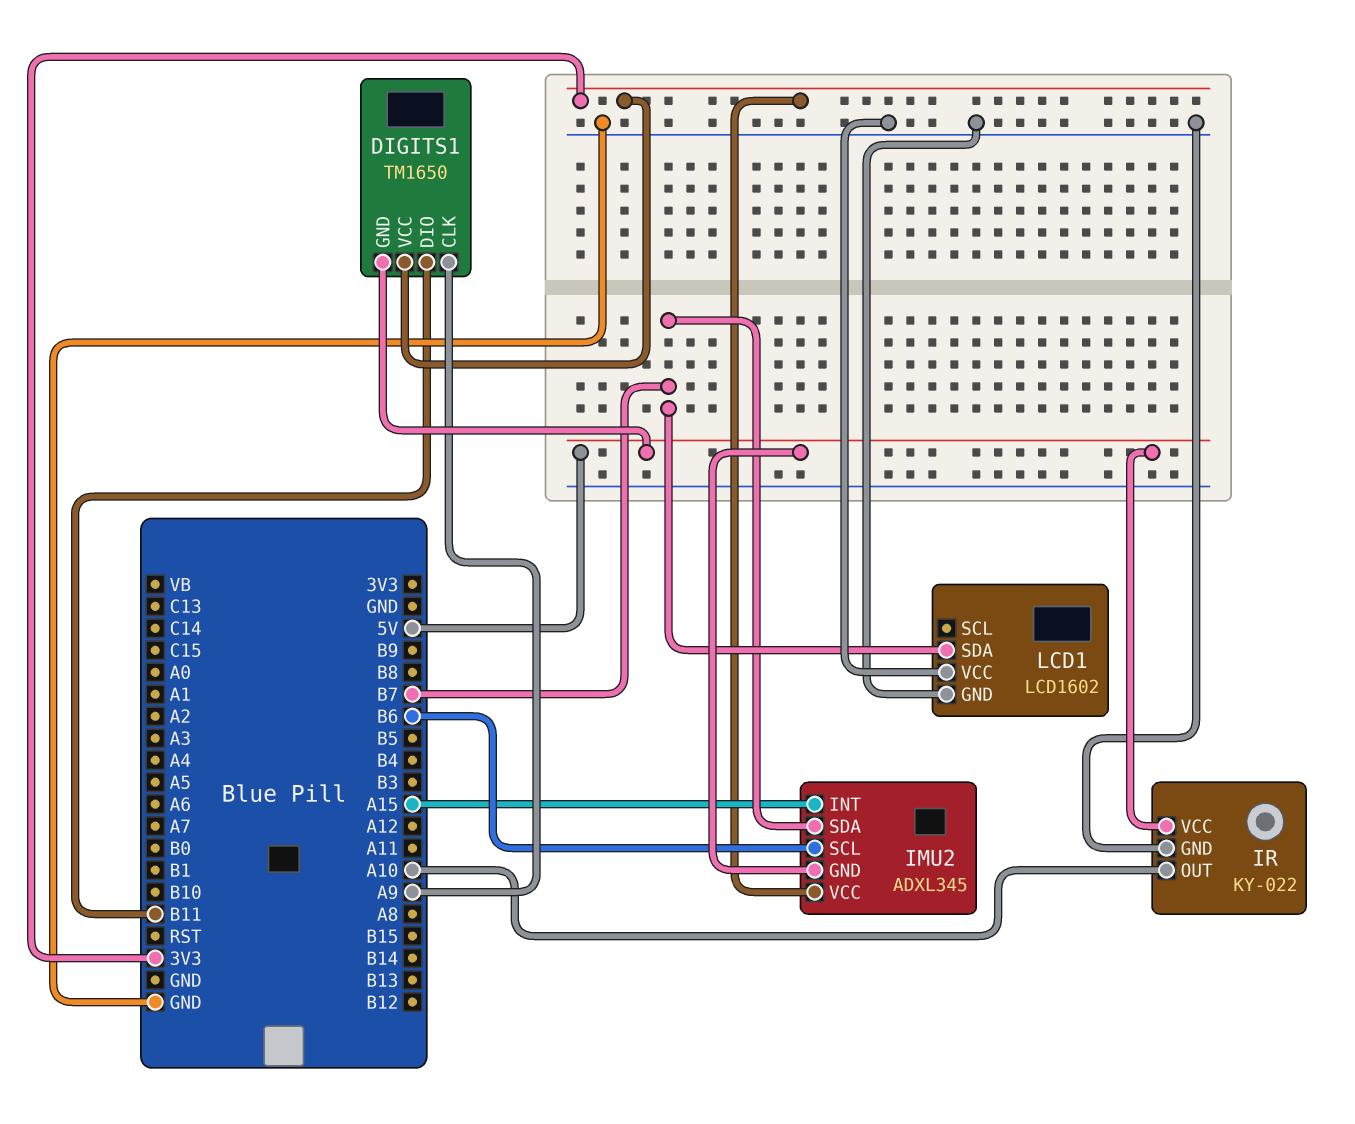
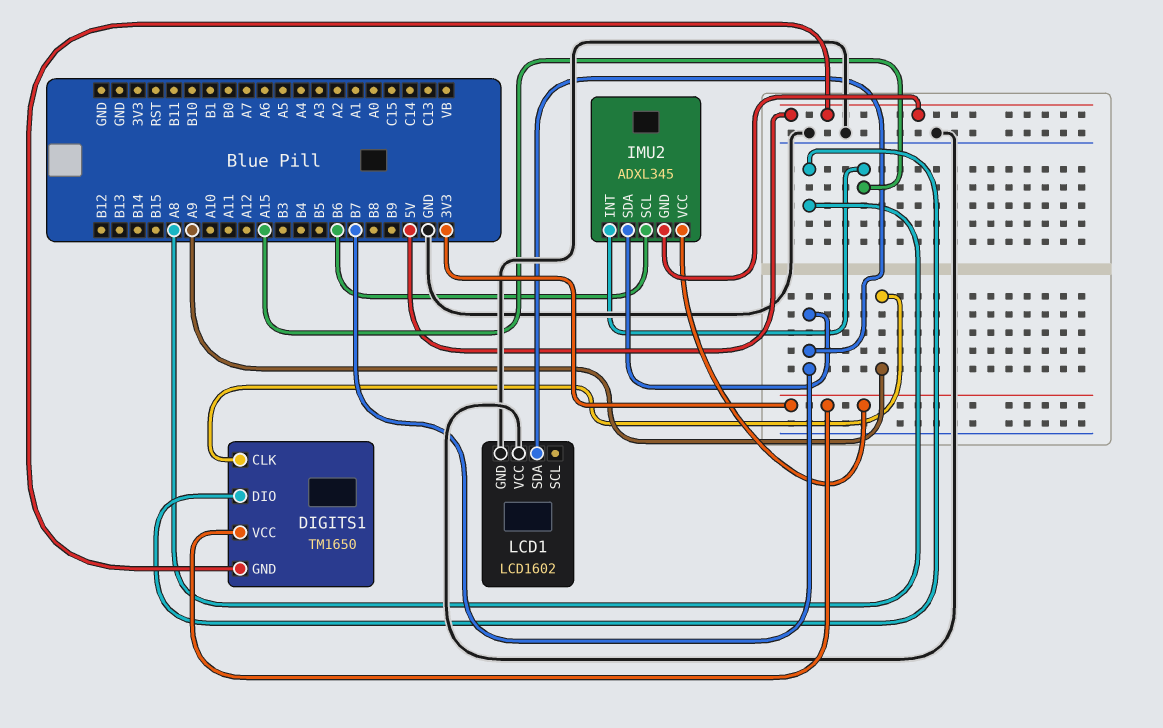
DIGITS1 pin DIO: B11 -> A8
IR: KY-022 -> none
IR pin GND: GND -> none
IR pin OUT: A10 -> none
IR pin VCC: 5V -> none

